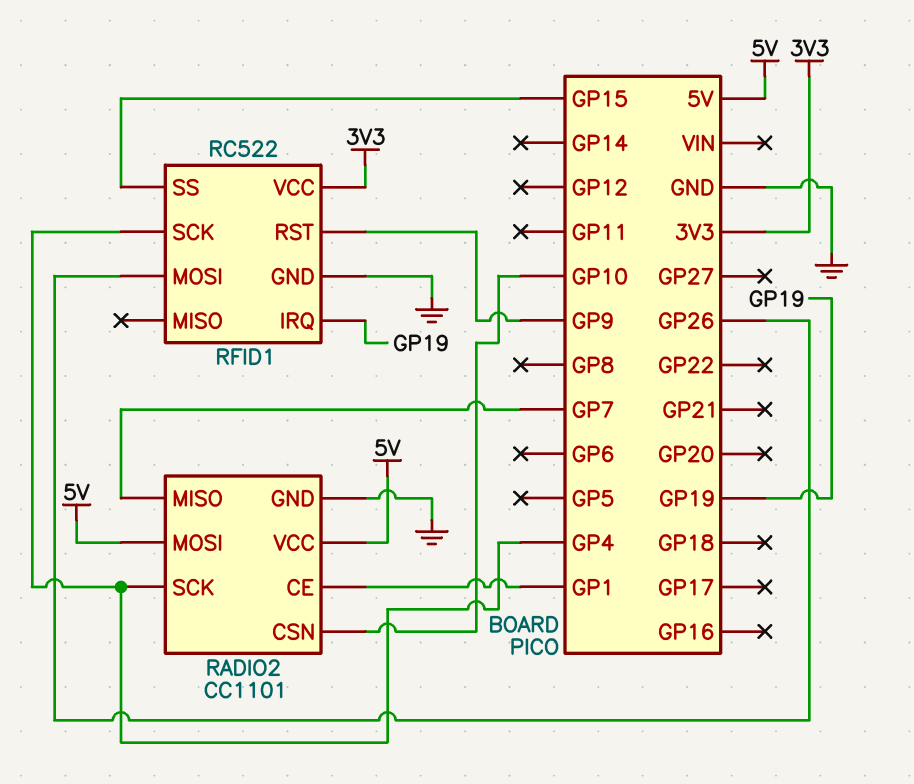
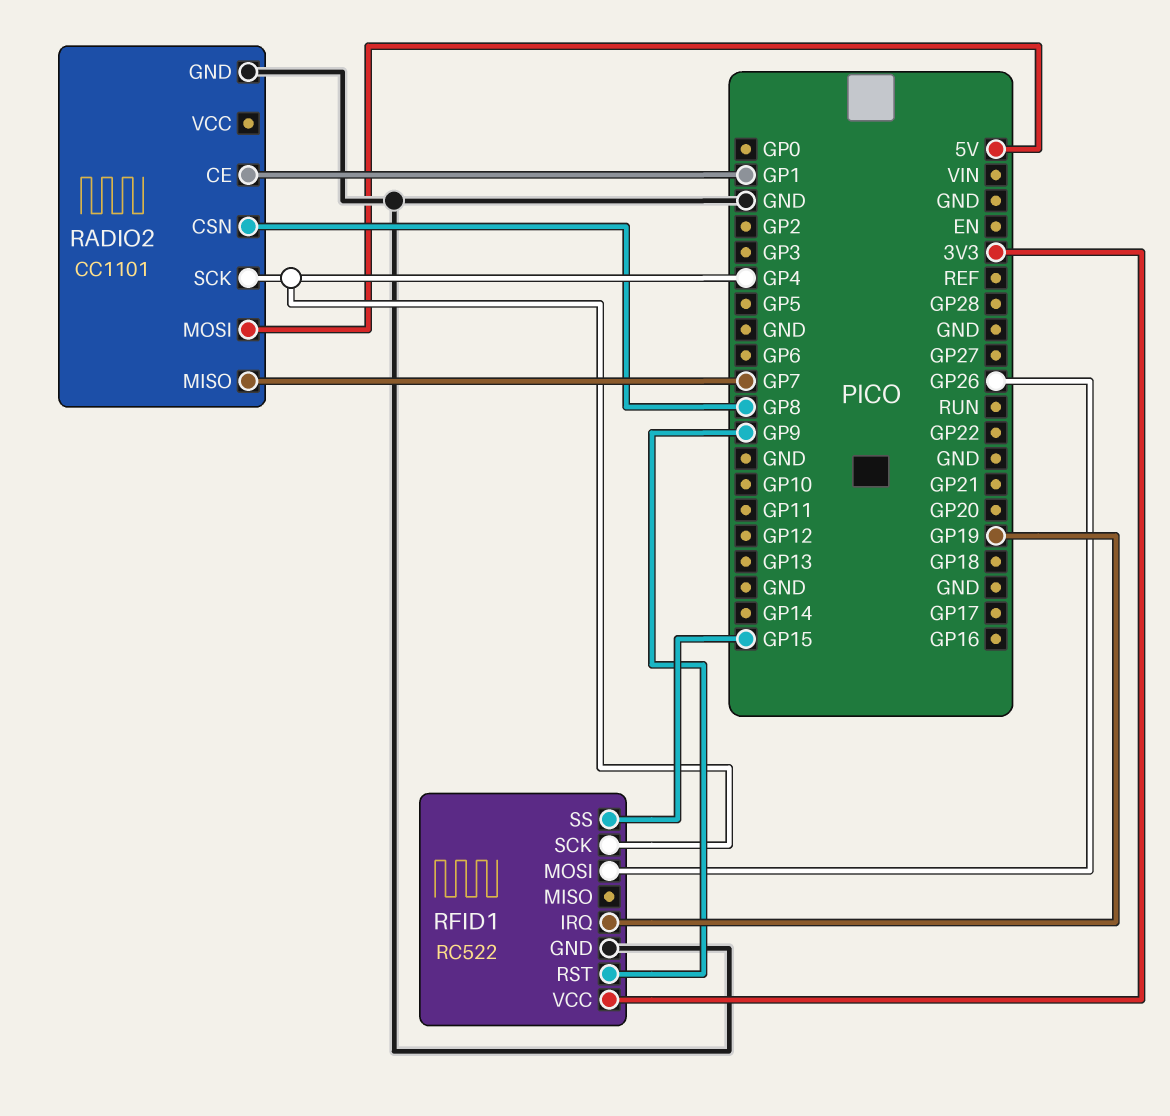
RADIO2 pin CSN: GP10 -> GP8
RADIO2 pin VCC: 5V -> none

